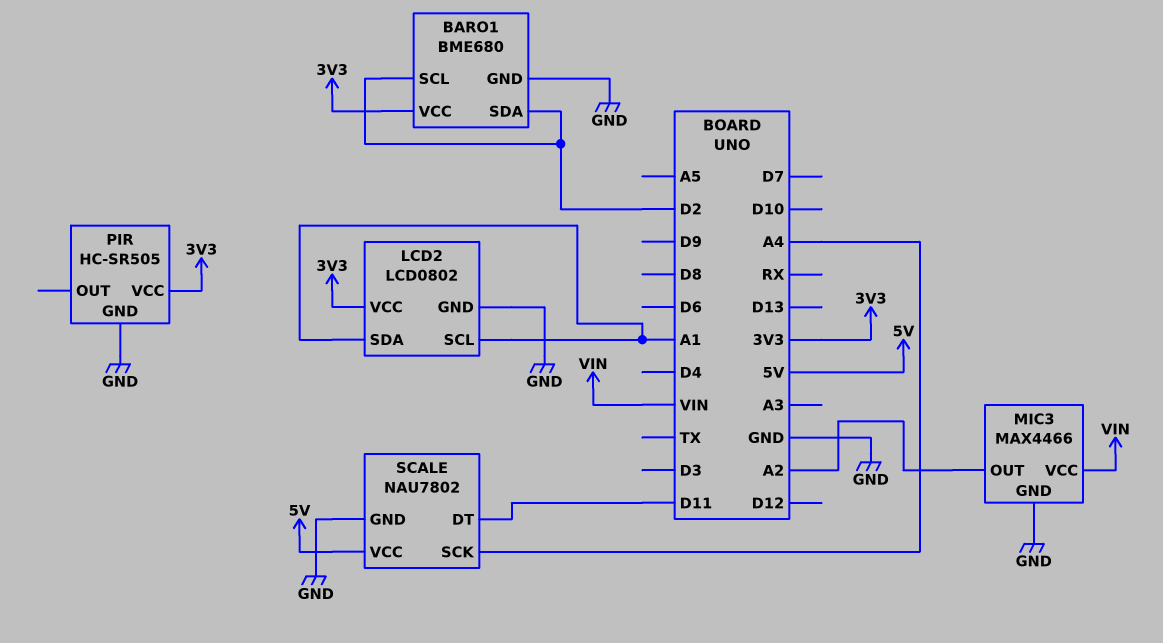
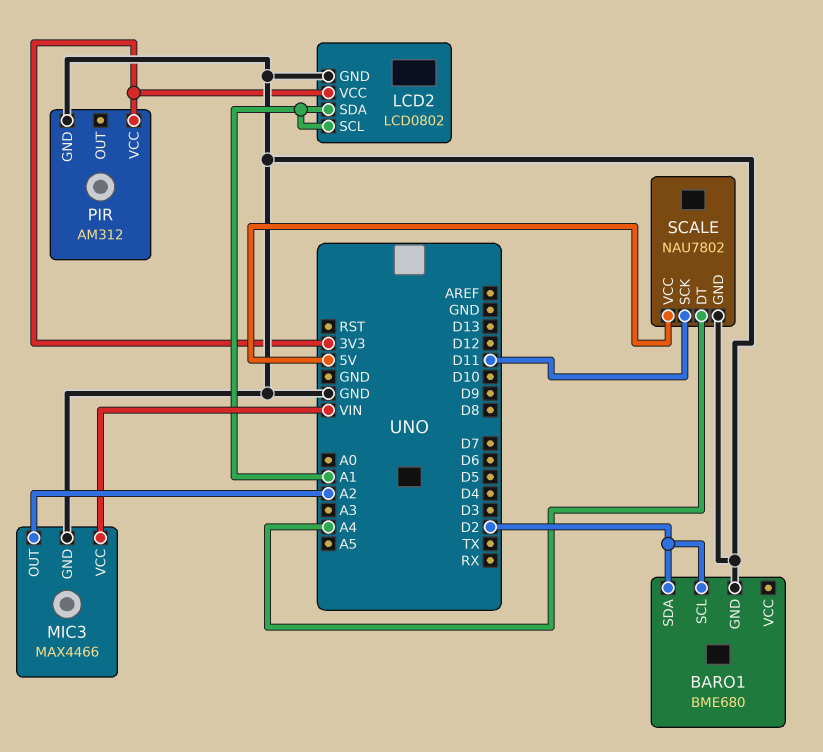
BARO1 pin VCC: 3V3 -> none
PIR: HC-SR505 -> AM312
SCALE pin DT: D11 -> A4
SCALE pin SCK: A4 -> D11

